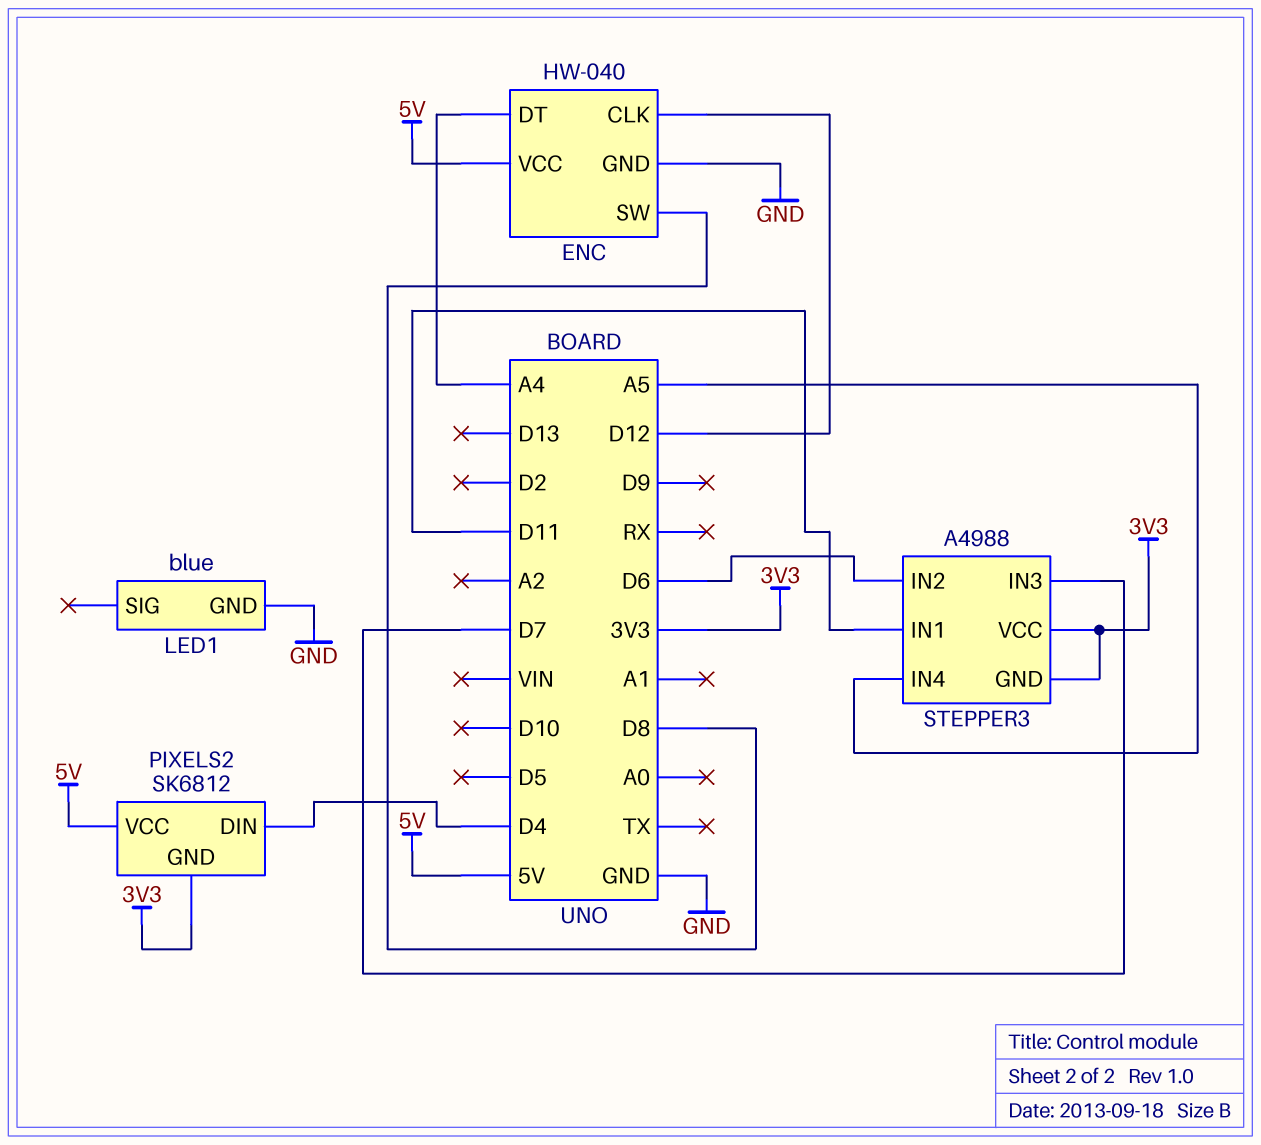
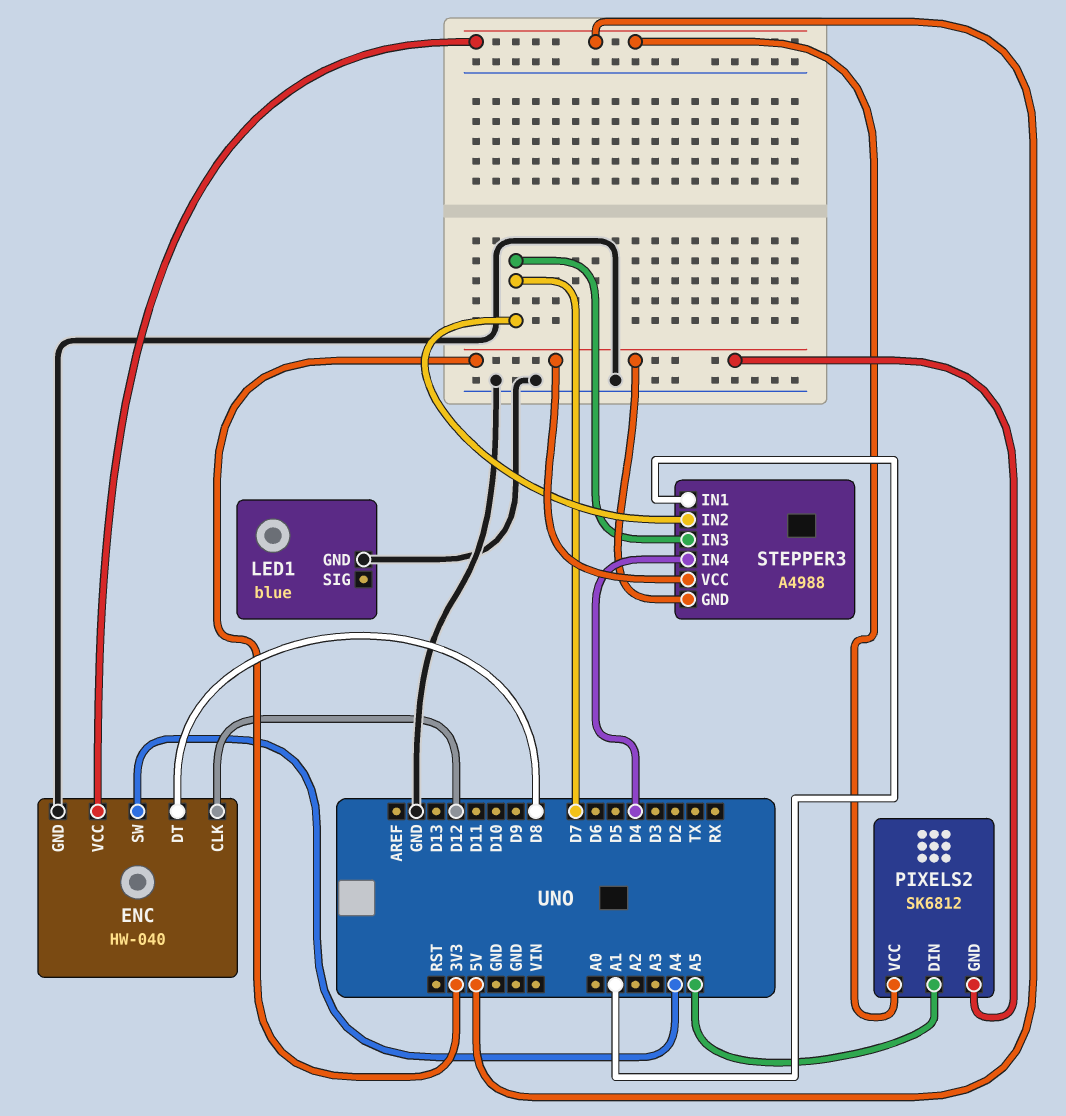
ENC pin DT: A4 -> D8
ENC pin SW: D8 -> A4
PIXELS2 pin DIN: D4 -> A5
STEPPER3 pin IN1: D11 -> A1
STEPPER3 pin IN2: D6 -> D7
STEPPER3 pin IN4: A5 -> D4

